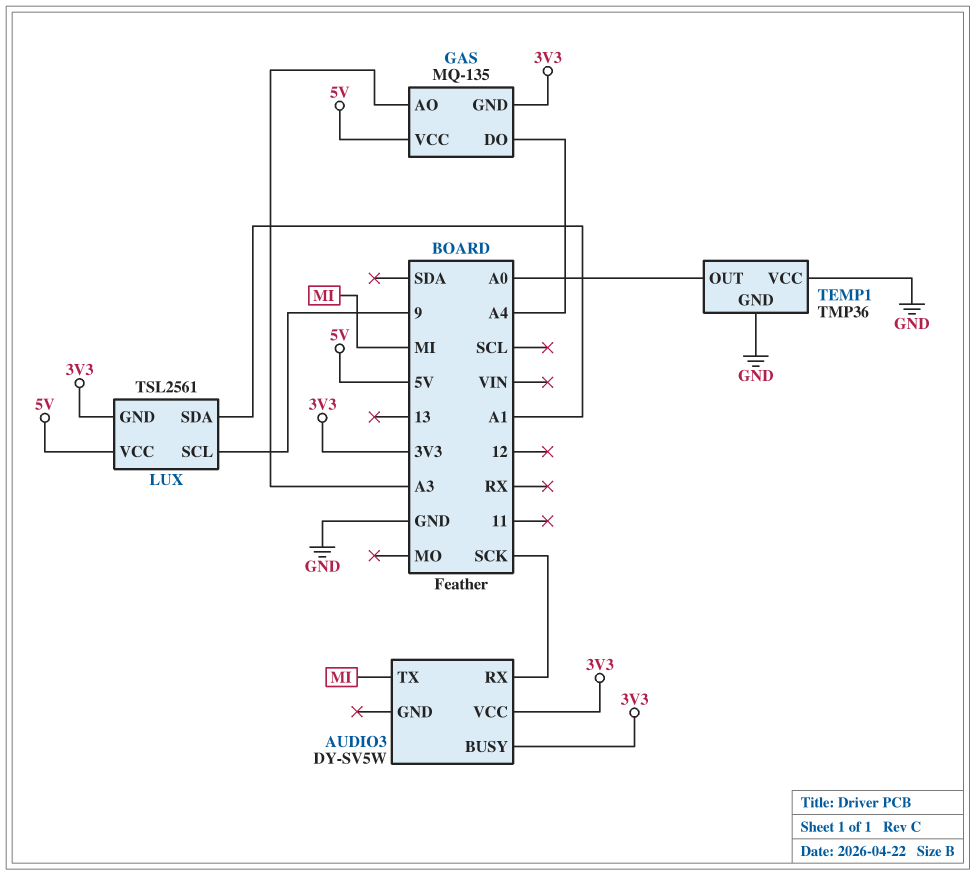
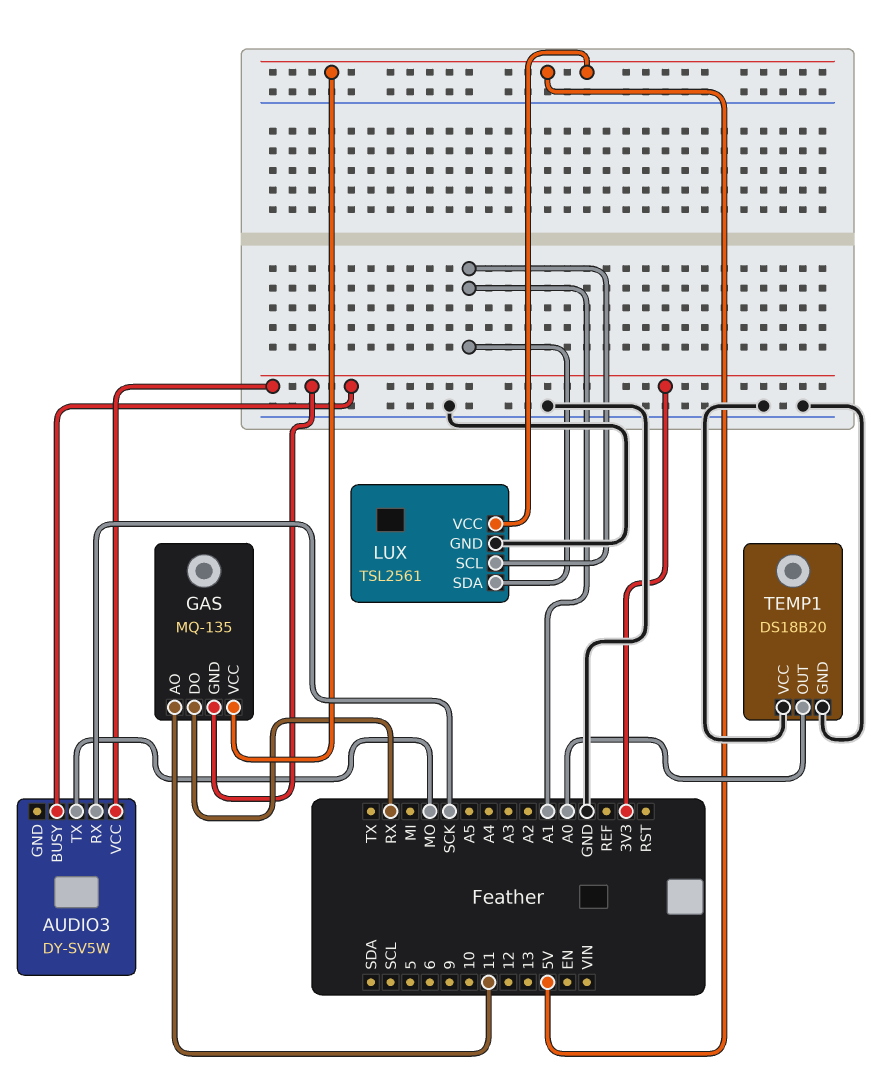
AUDIO3 pin TX: MI -> MO
GAS pin AO: A3 -> 11
GAS pin DO: A4 -> RX
LUX pin GND: 3V3 -> GND
LUX pin SCL: 9 -> A1
TEMP1: TMP36 -> DS18B20

